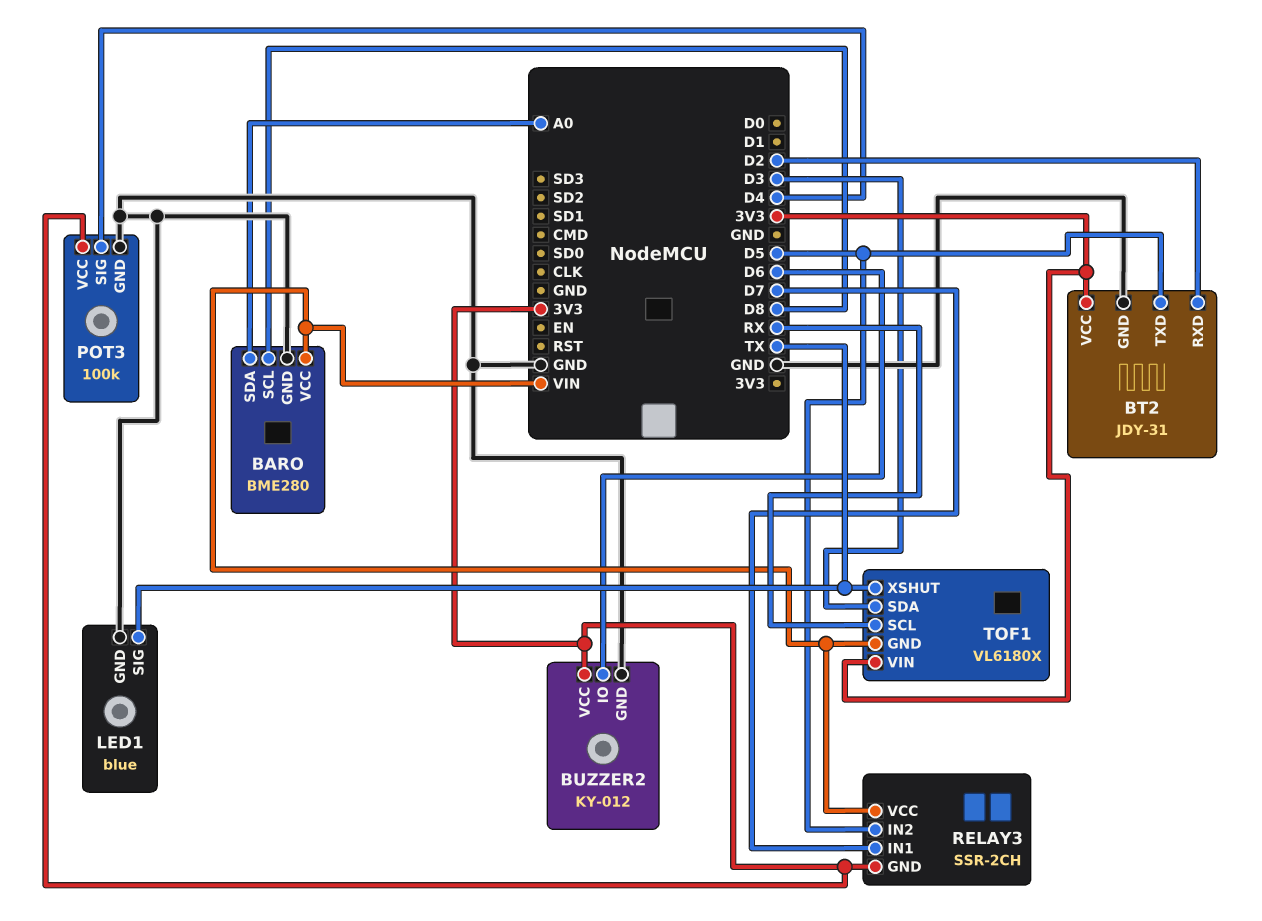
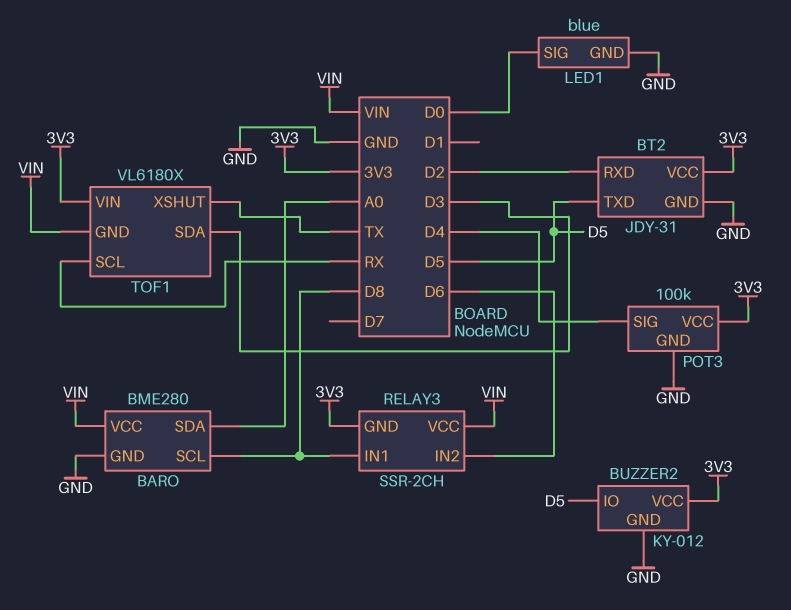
BUZZER2 pin IO: D6 -> D5
LED1 pin SIG: TX -> D0
RELAY3 pin IN1: D7 -> D8
RELAY3 pin IN2: D5 -> D6

